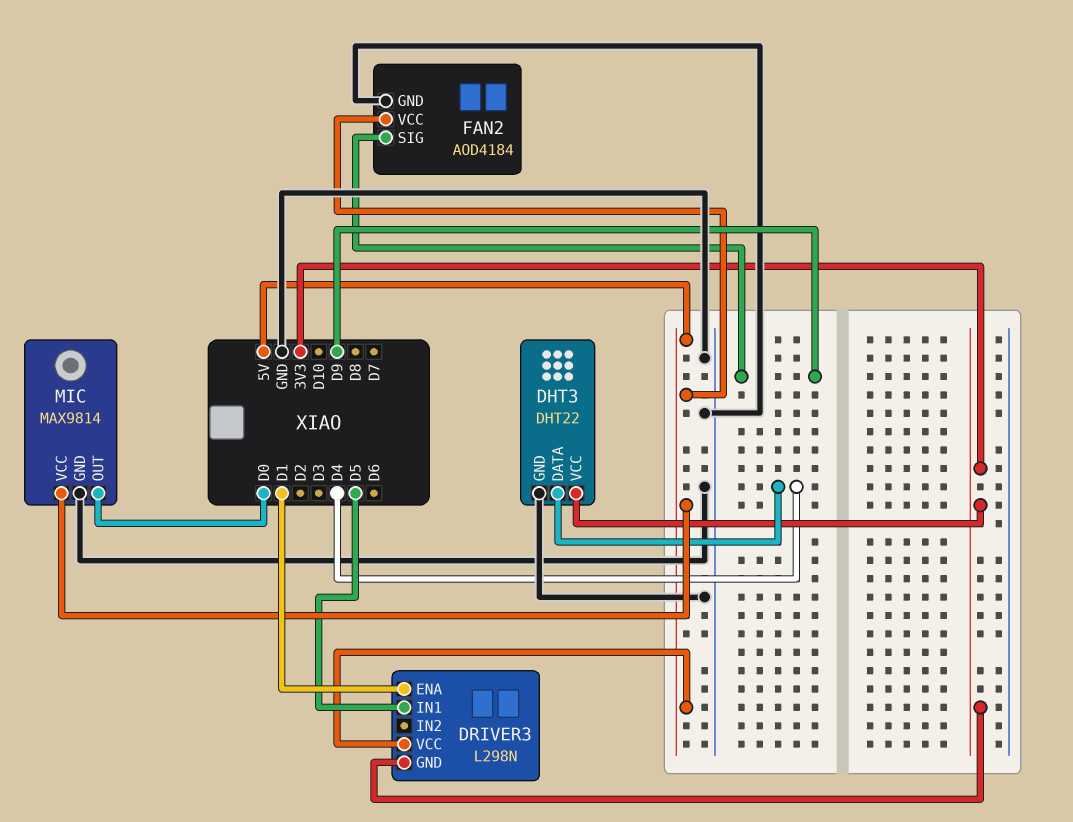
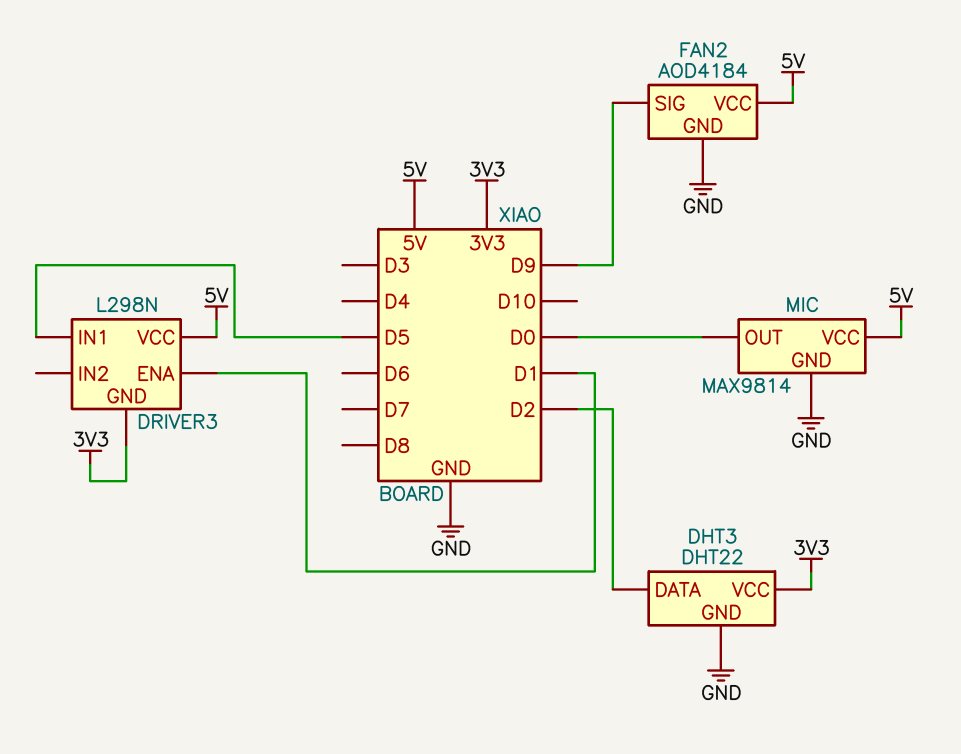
DHT3 pin DATA: D4 -> D2

